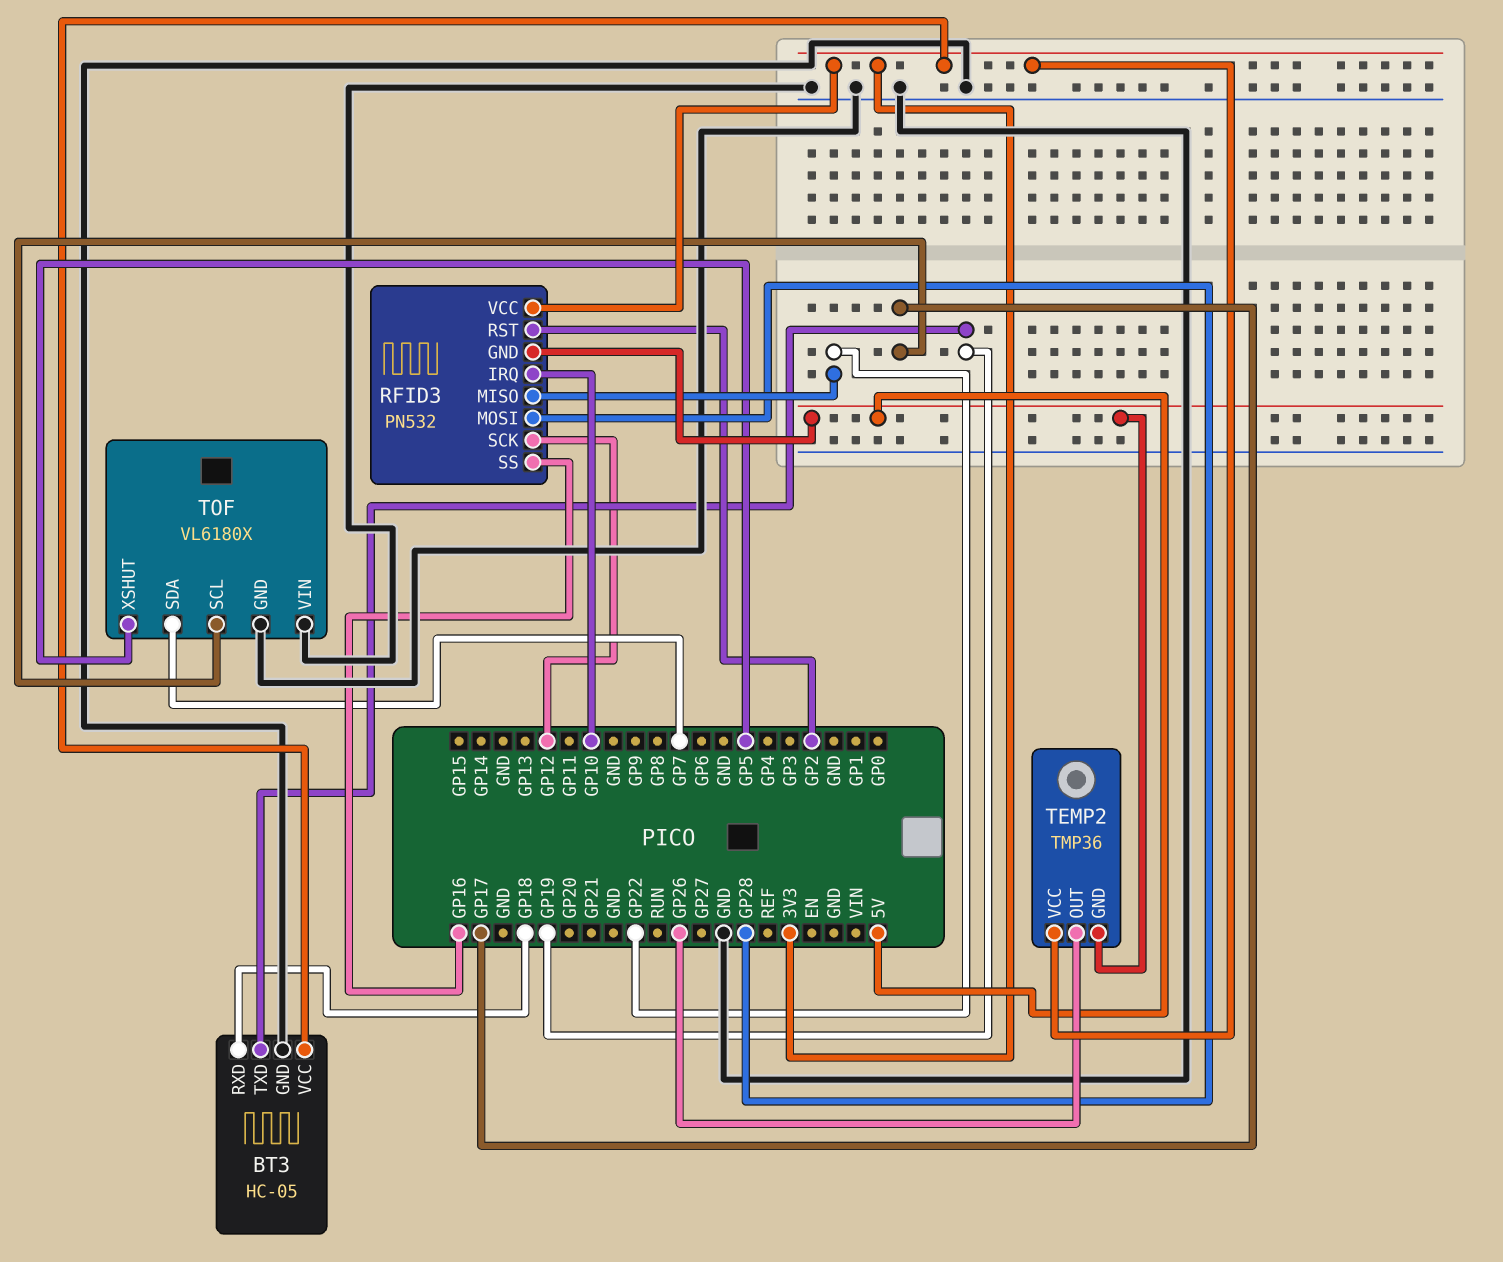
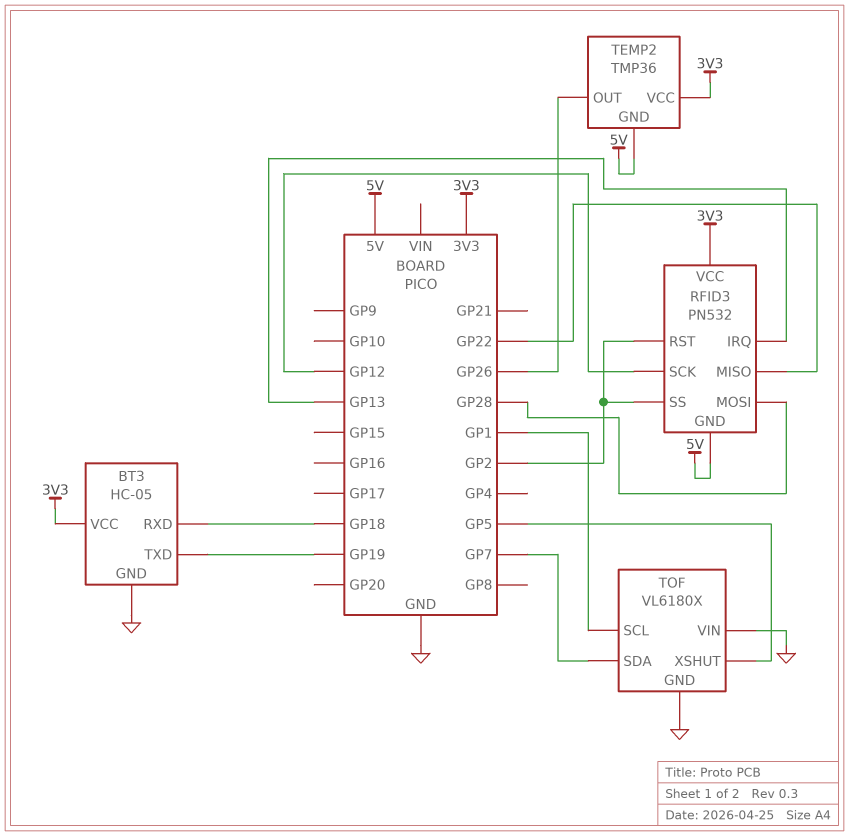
RFID3 pin IRQ: GP10 -> GP13
RFID3 pin SS: GP16 -> GP2
TOF pin SCL: GP17 -> GP1

